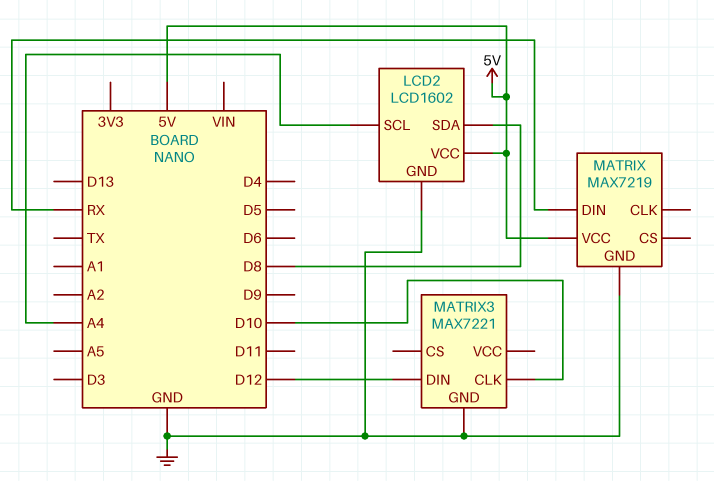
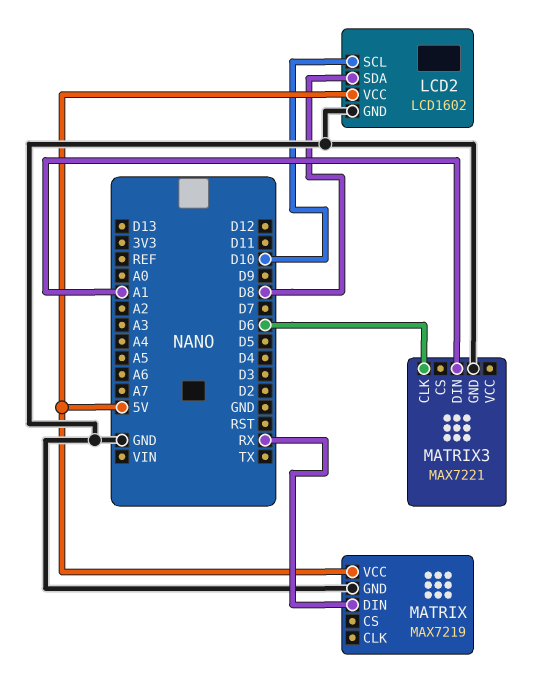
LCD2 pin SCL: A4 -> D10
MATRIX3 pin CLK: D10 -> D6
MATRIX3 pin DIN: D12 -> A1

